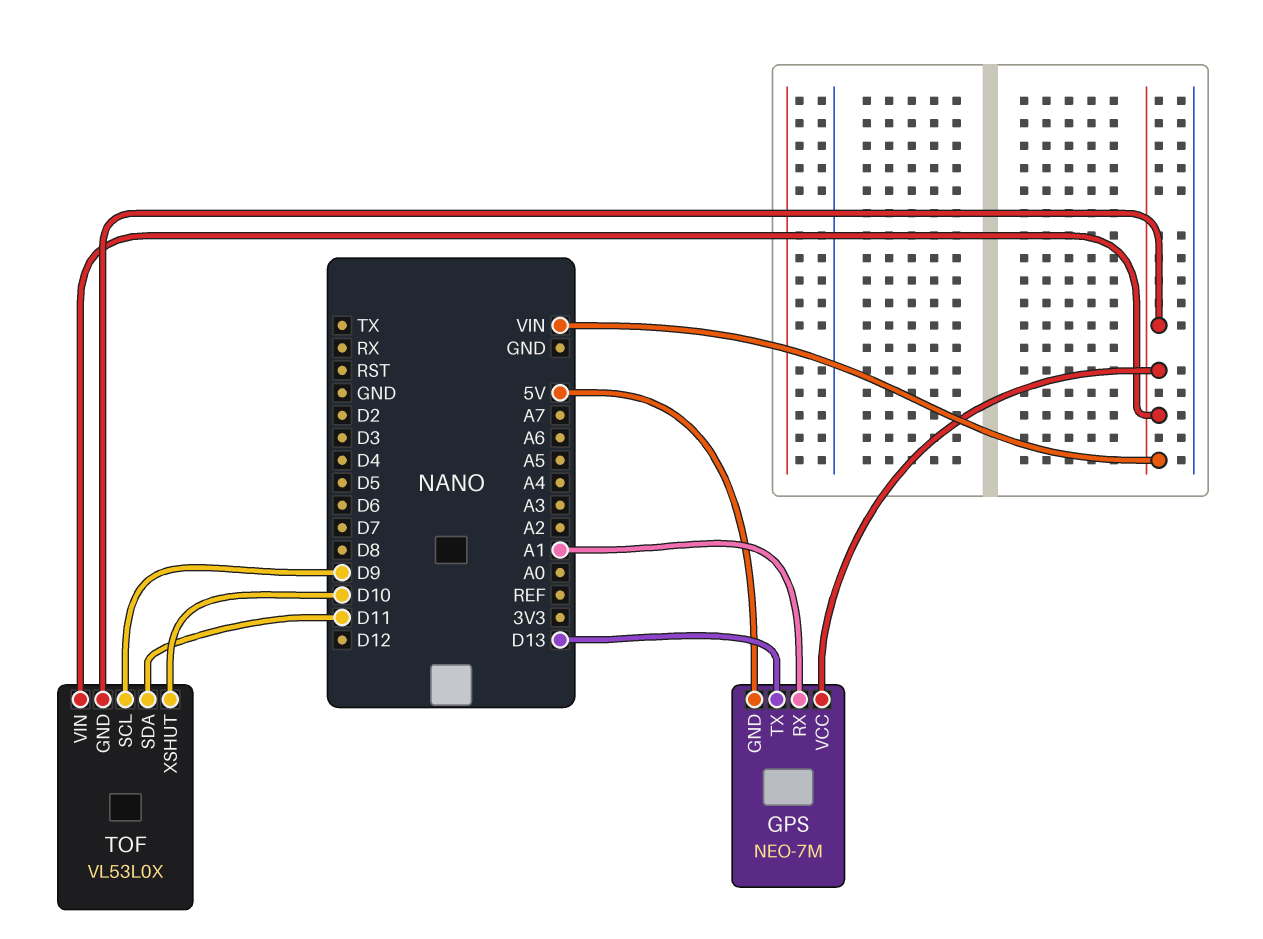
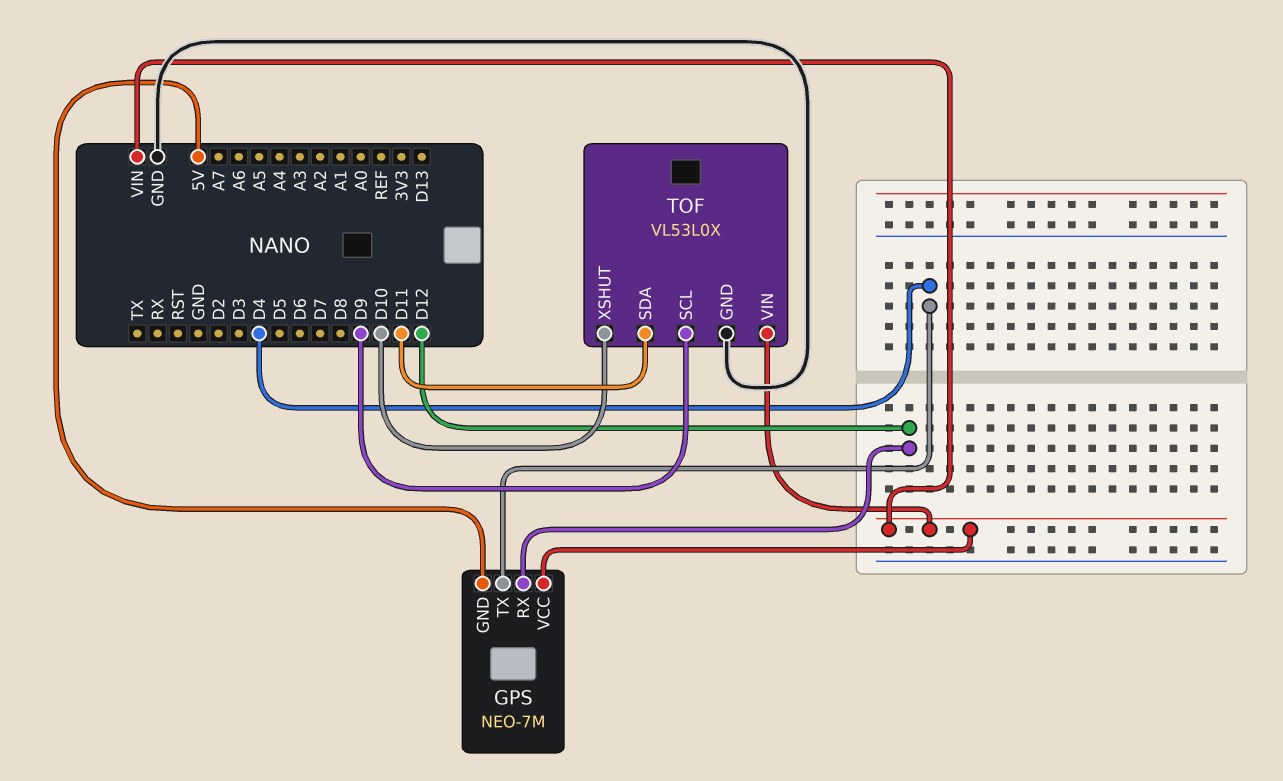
GPS pin RX: A1 -> D12
GPS pin TX: D13 -> D4
TOF pin GND: VIN -> GND

